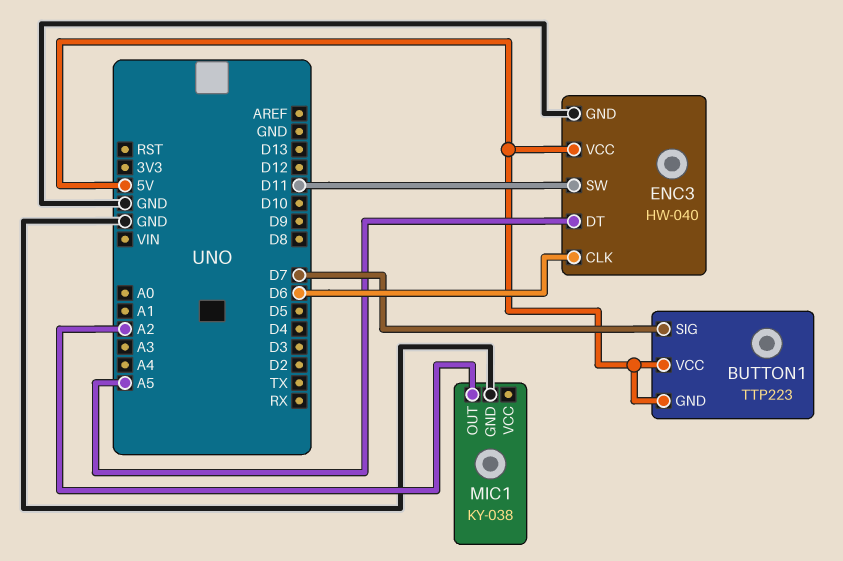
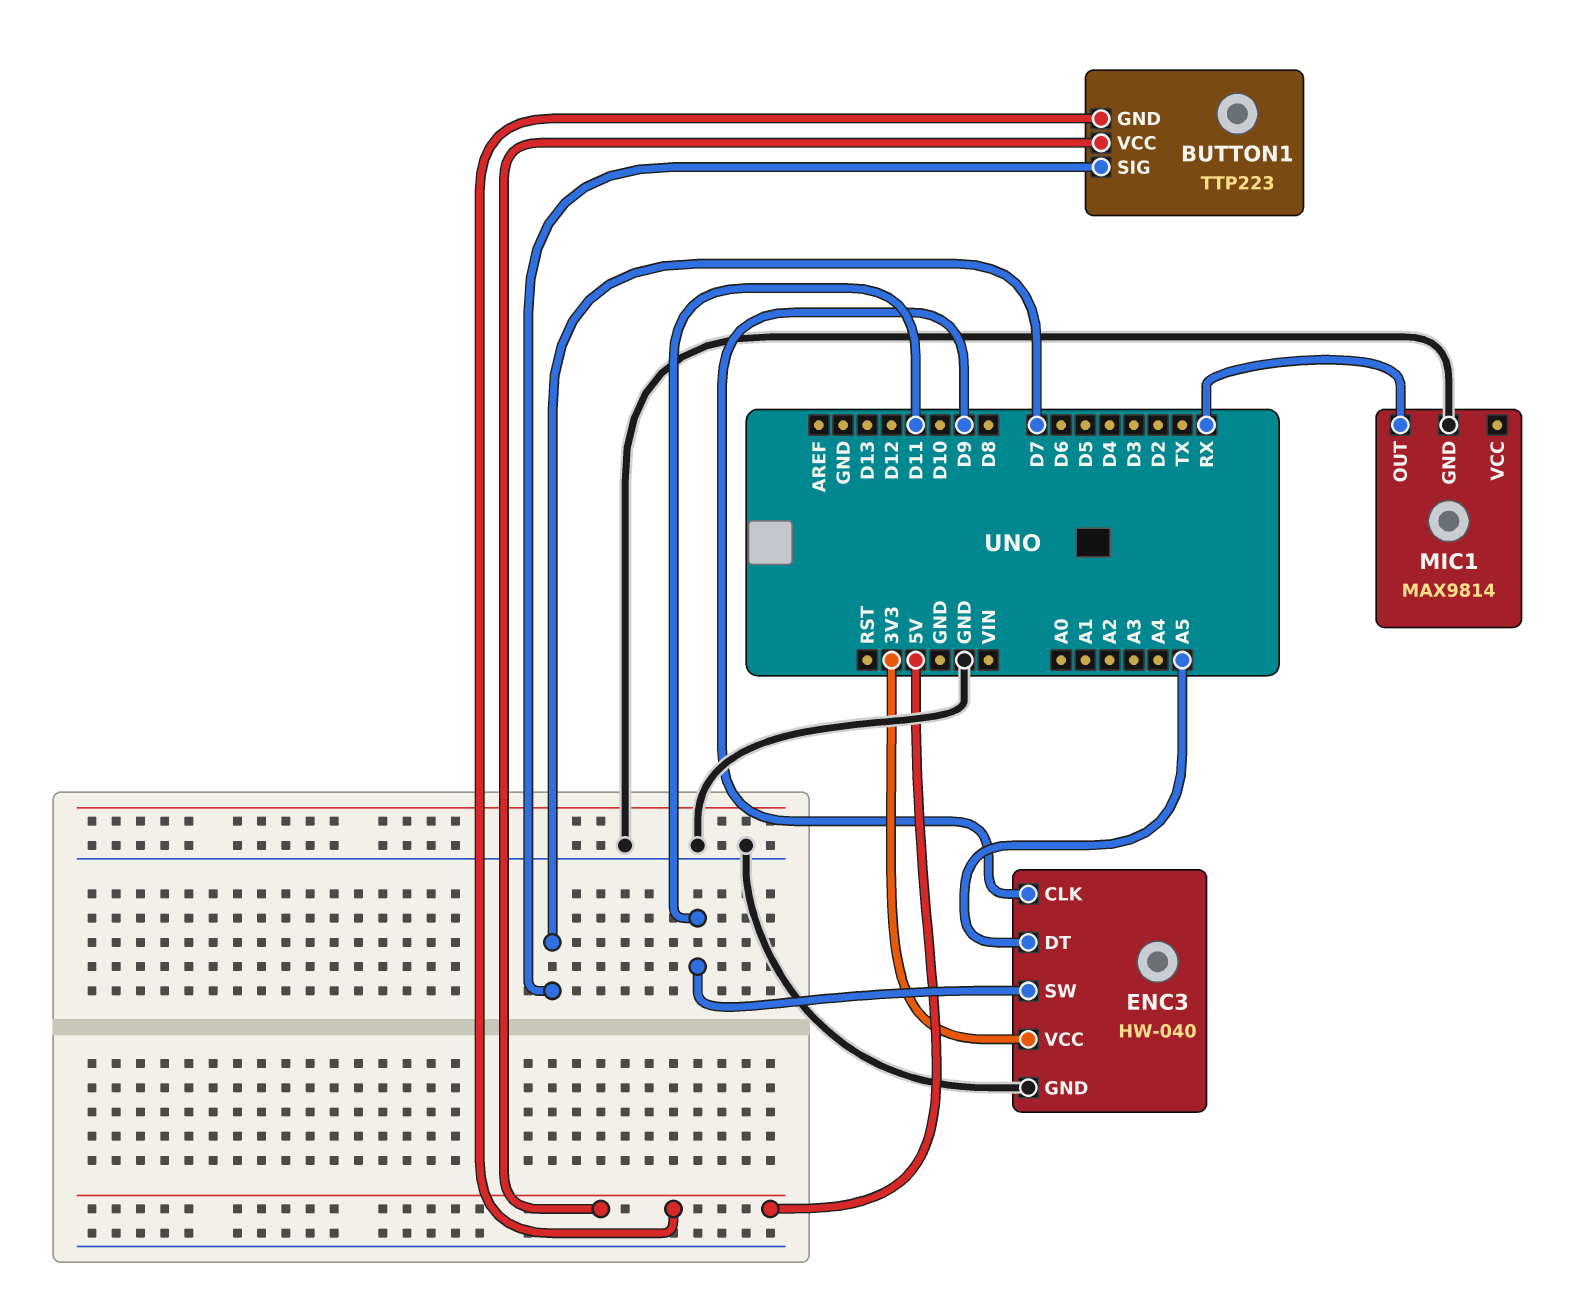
ENC3 pin CLK: D6 -> D9
ENC3 pin VCC: 5V -> 3V3
MIC1: KY-038 -> MAX9814
MIC1 pin OUT: A2 -> RX

